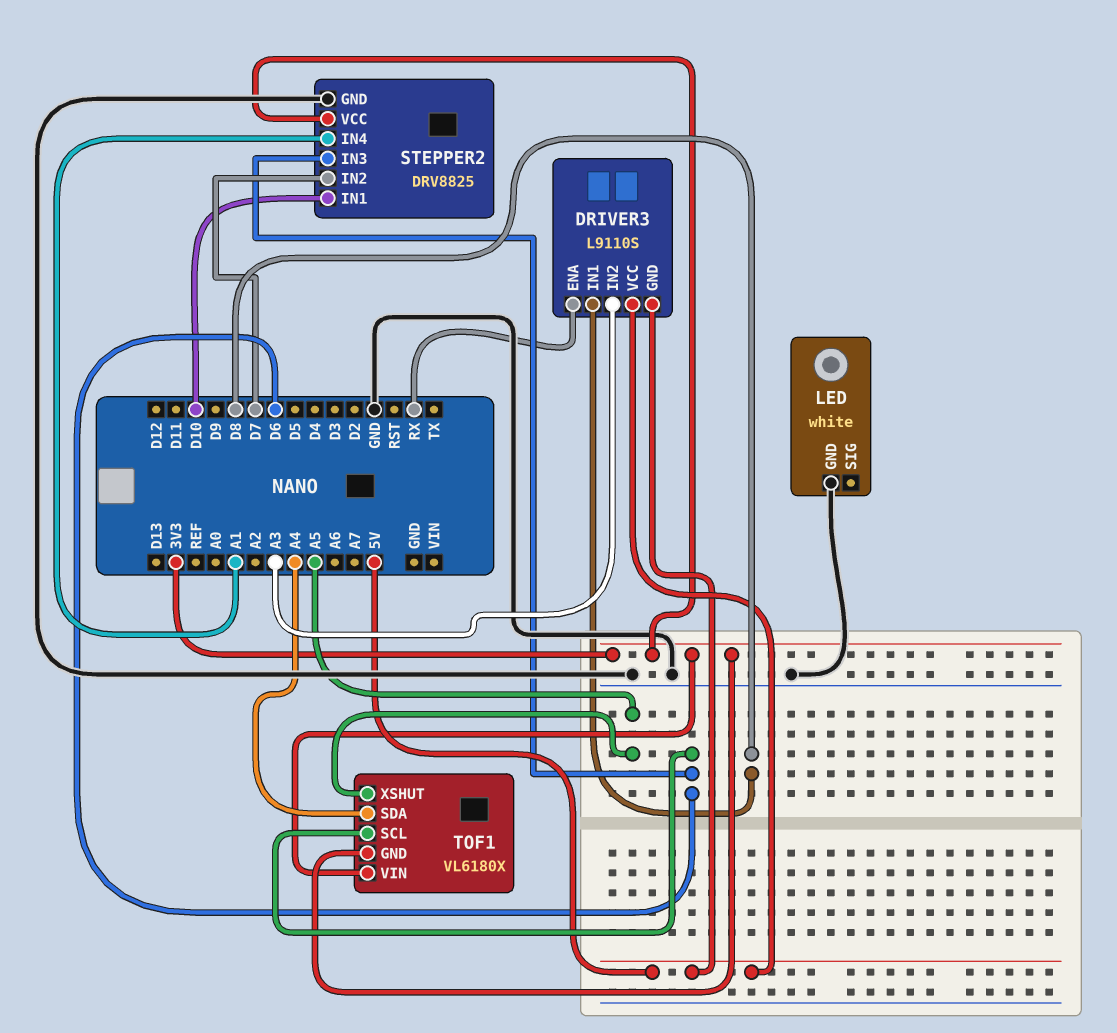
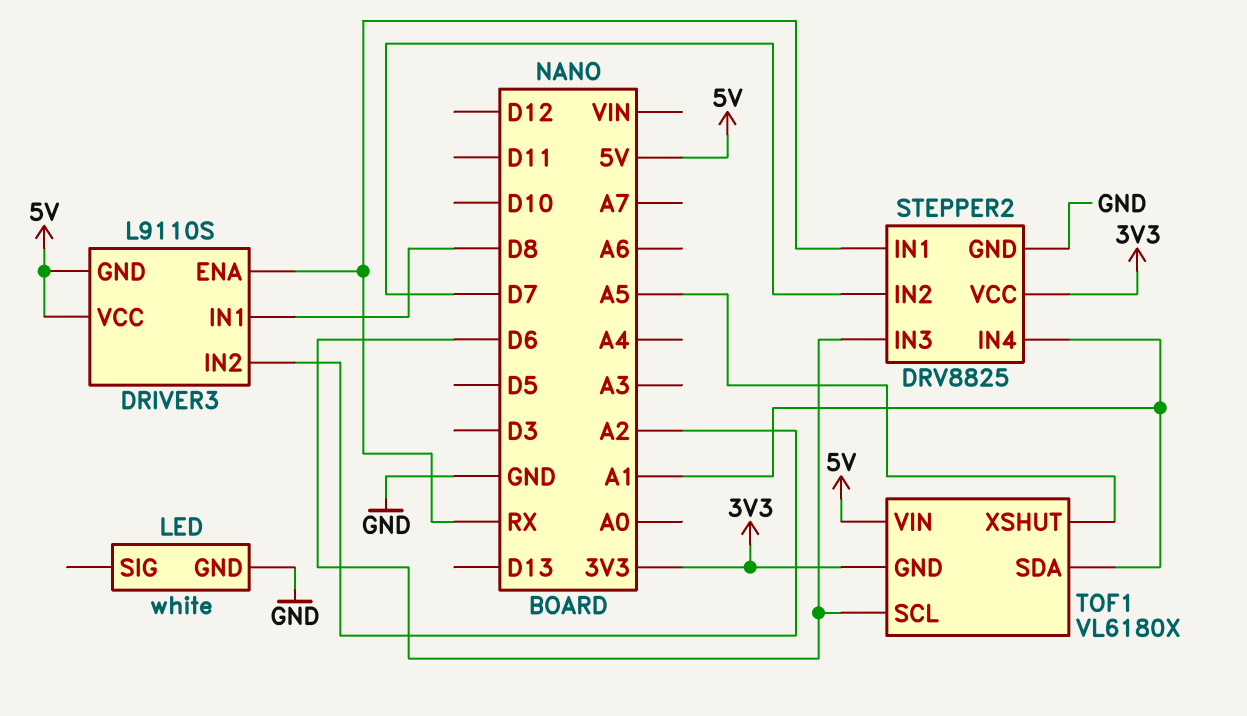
DRIVER3 pin IN2: A3 -> A2
STEPPER2 pin IN1: D10 -> RX
TOF1 pin SDA: A4 -> A1
TOF1 pin VIN: 3V3 -> 5V

